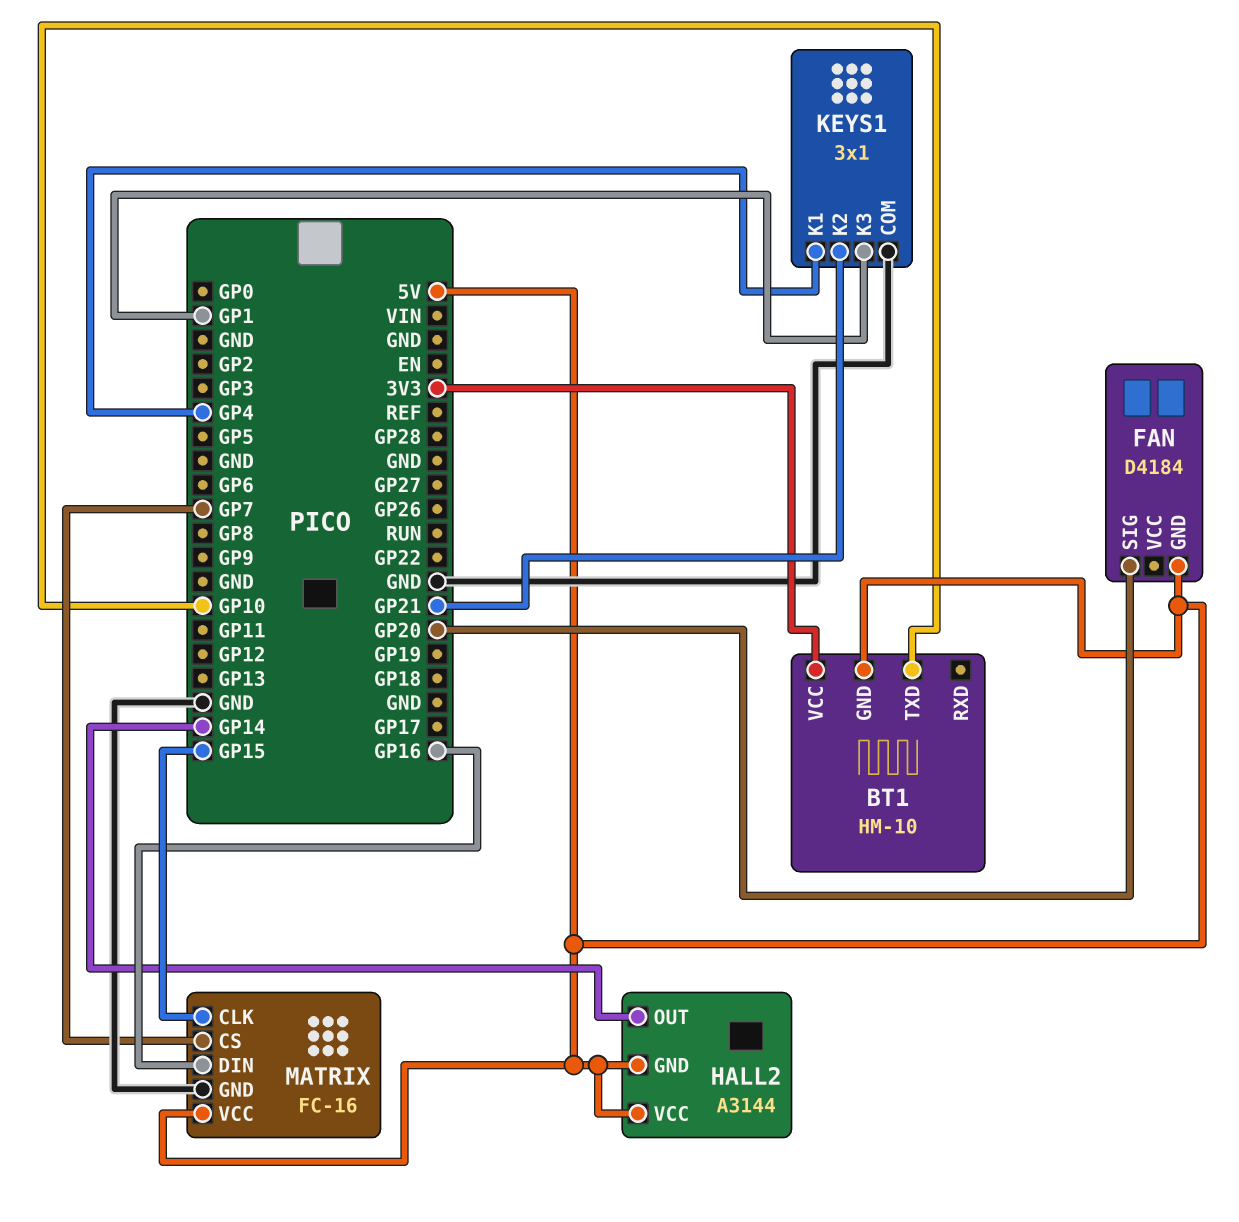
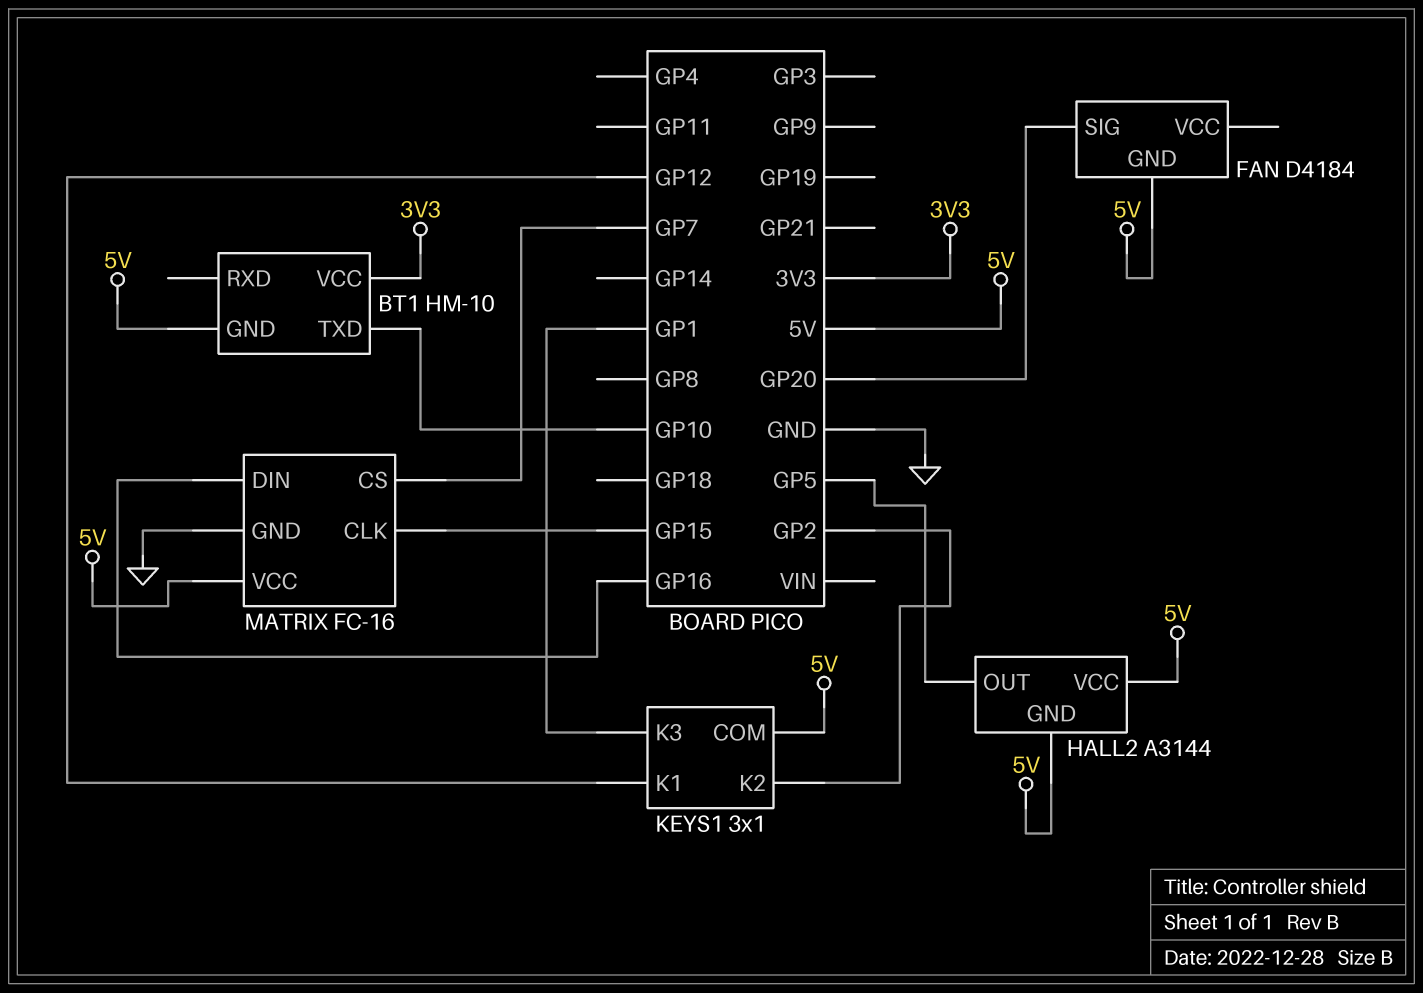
HALL2 pin OUT: GP14 -> GP5
KEYS1 pin COM: GND -> 5V
KEYS1 pin K1: GP4 -> GP12
KEYS1 pin K2: GP21 -> GP2

